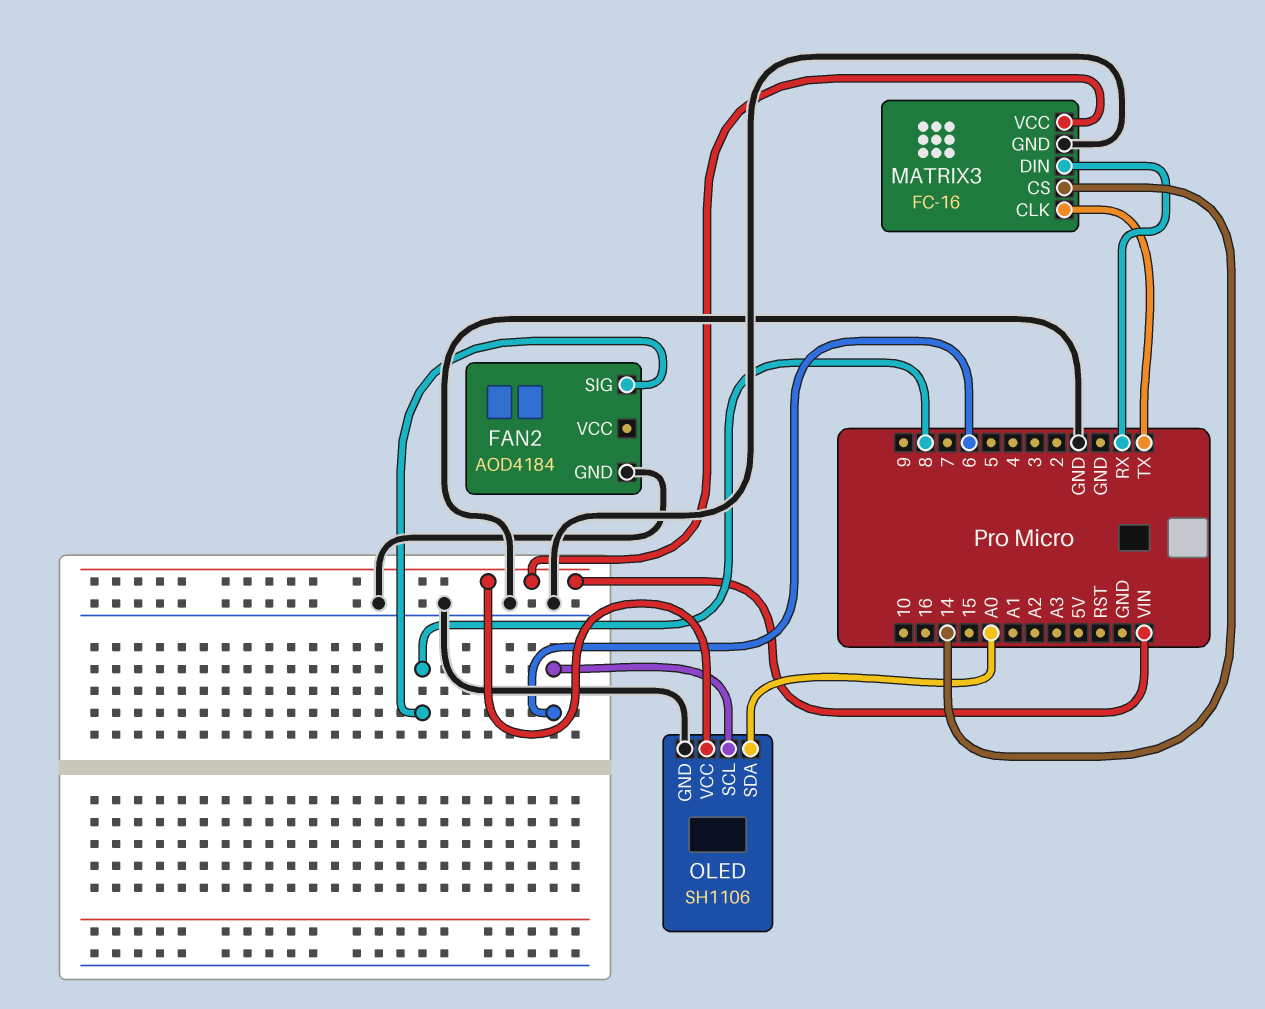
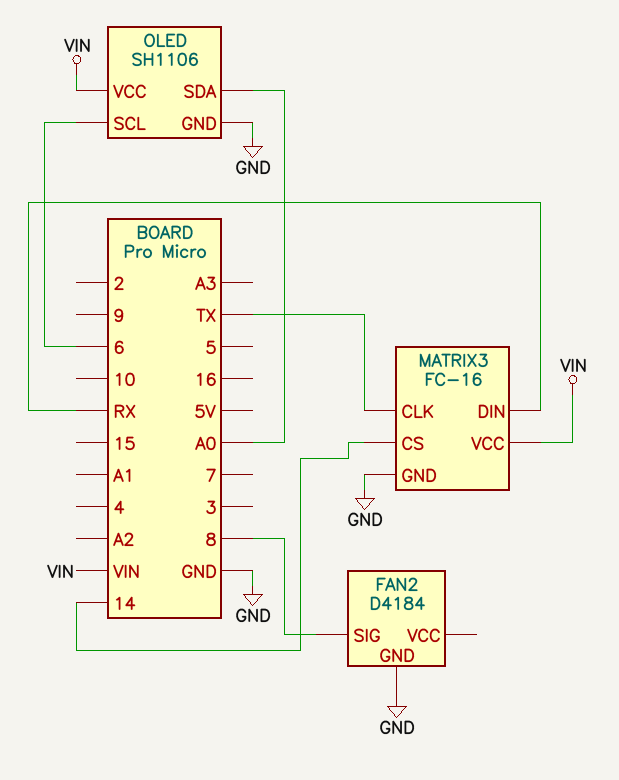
FAN2: AOD4184 -> D4184

